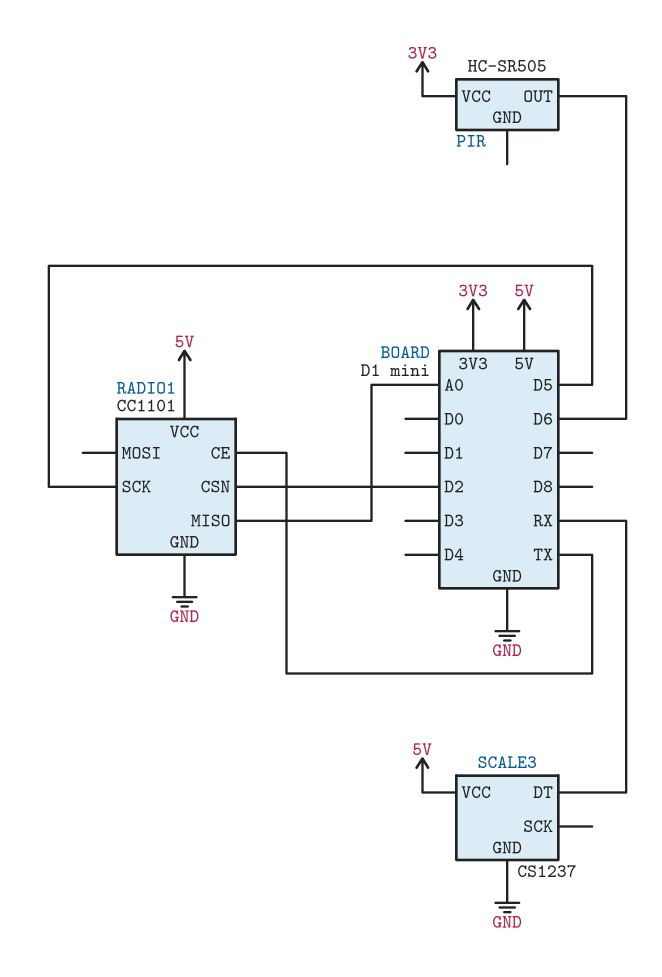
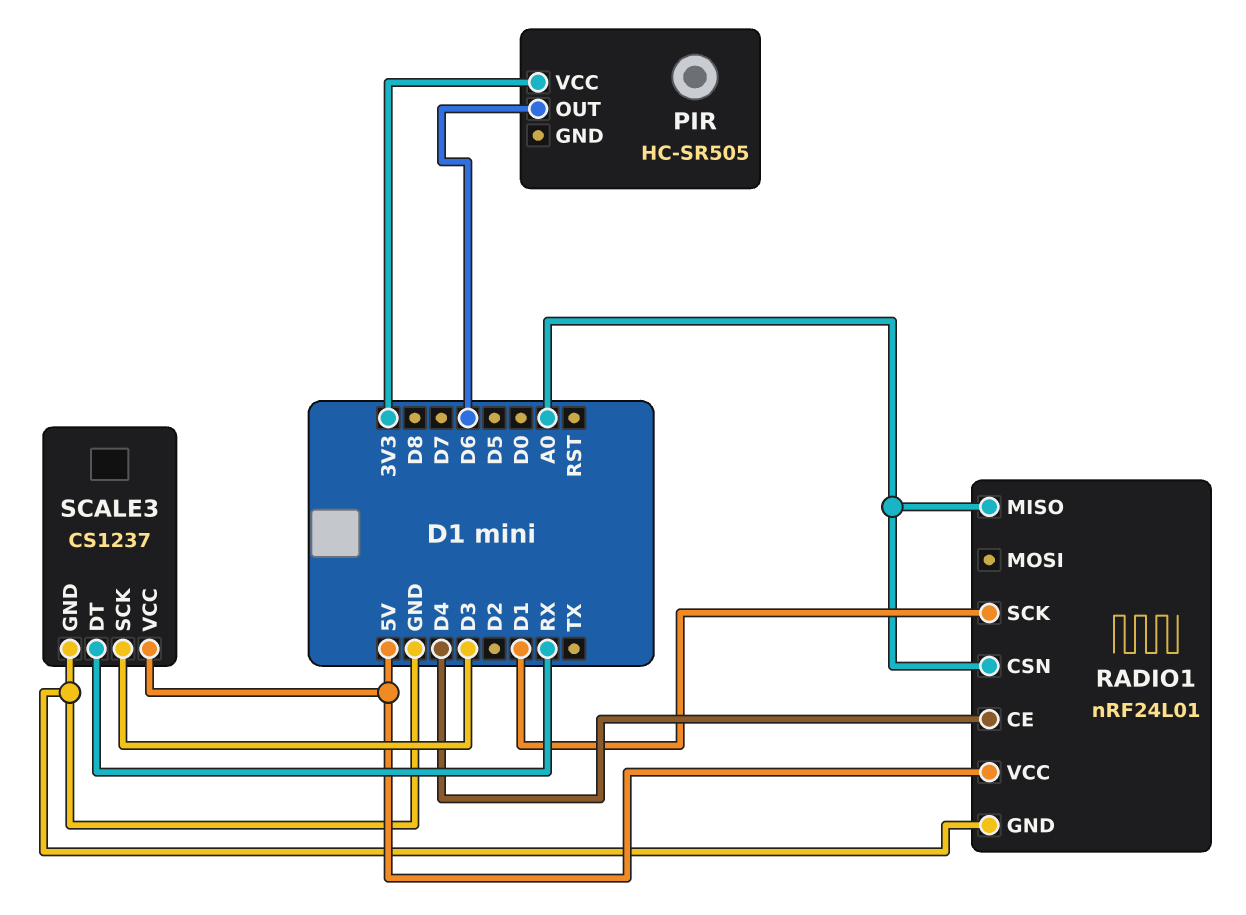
RADIO1: CC1101 -> nRF24L01
RADIO1 pin CE: TX -> D4
RADIO1 pin CSN: D2 -> A0
RADIO1 pin SCK: D5 -> D1
SCALE3 pin SCK: none -> D3

